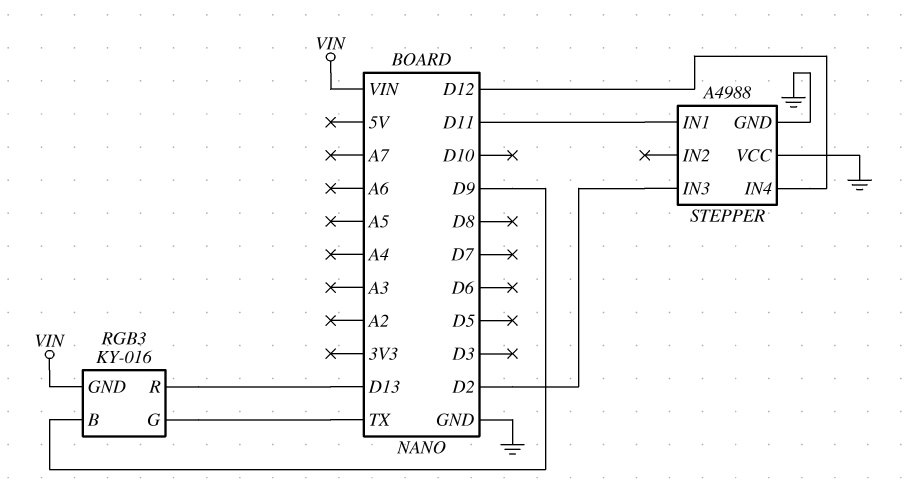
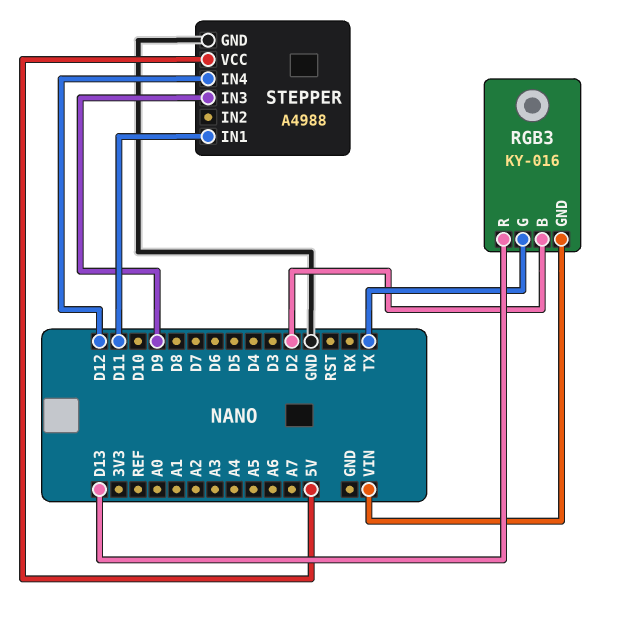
RGB3 pin B: D9 -> D2
STEPPER pin IN3: D2 -> D9
STEPPER pin VCC: GND -> 5V

